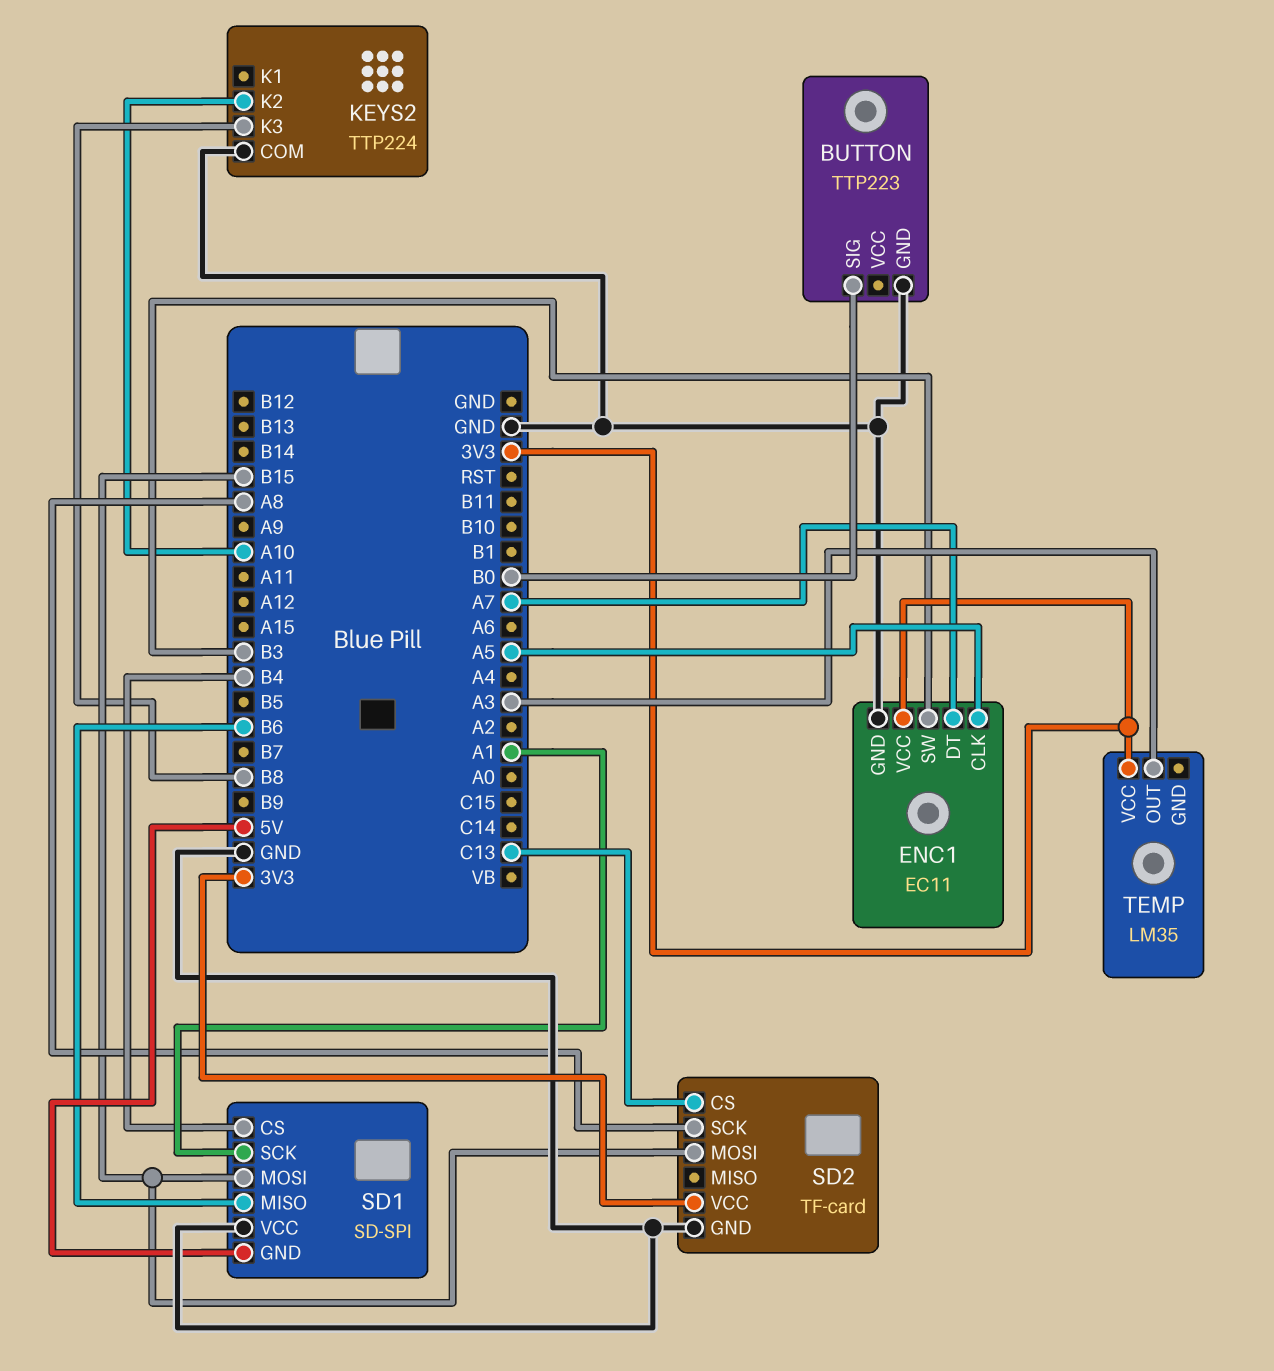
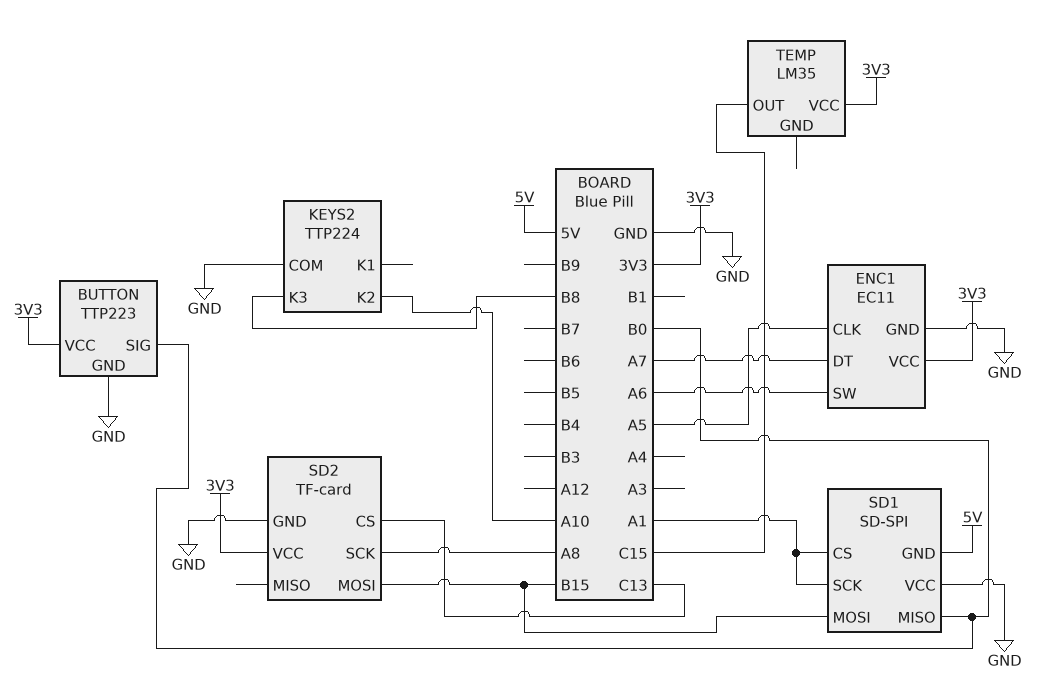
BUTTON pin VCC: none -> 3V3
ENC1 pin SW: B3 -> A6
SD1 pin CS: B4 -> A1
SD1 pin MISO: B6 -> B0
TEMP pin OUT: A3 -> C15

